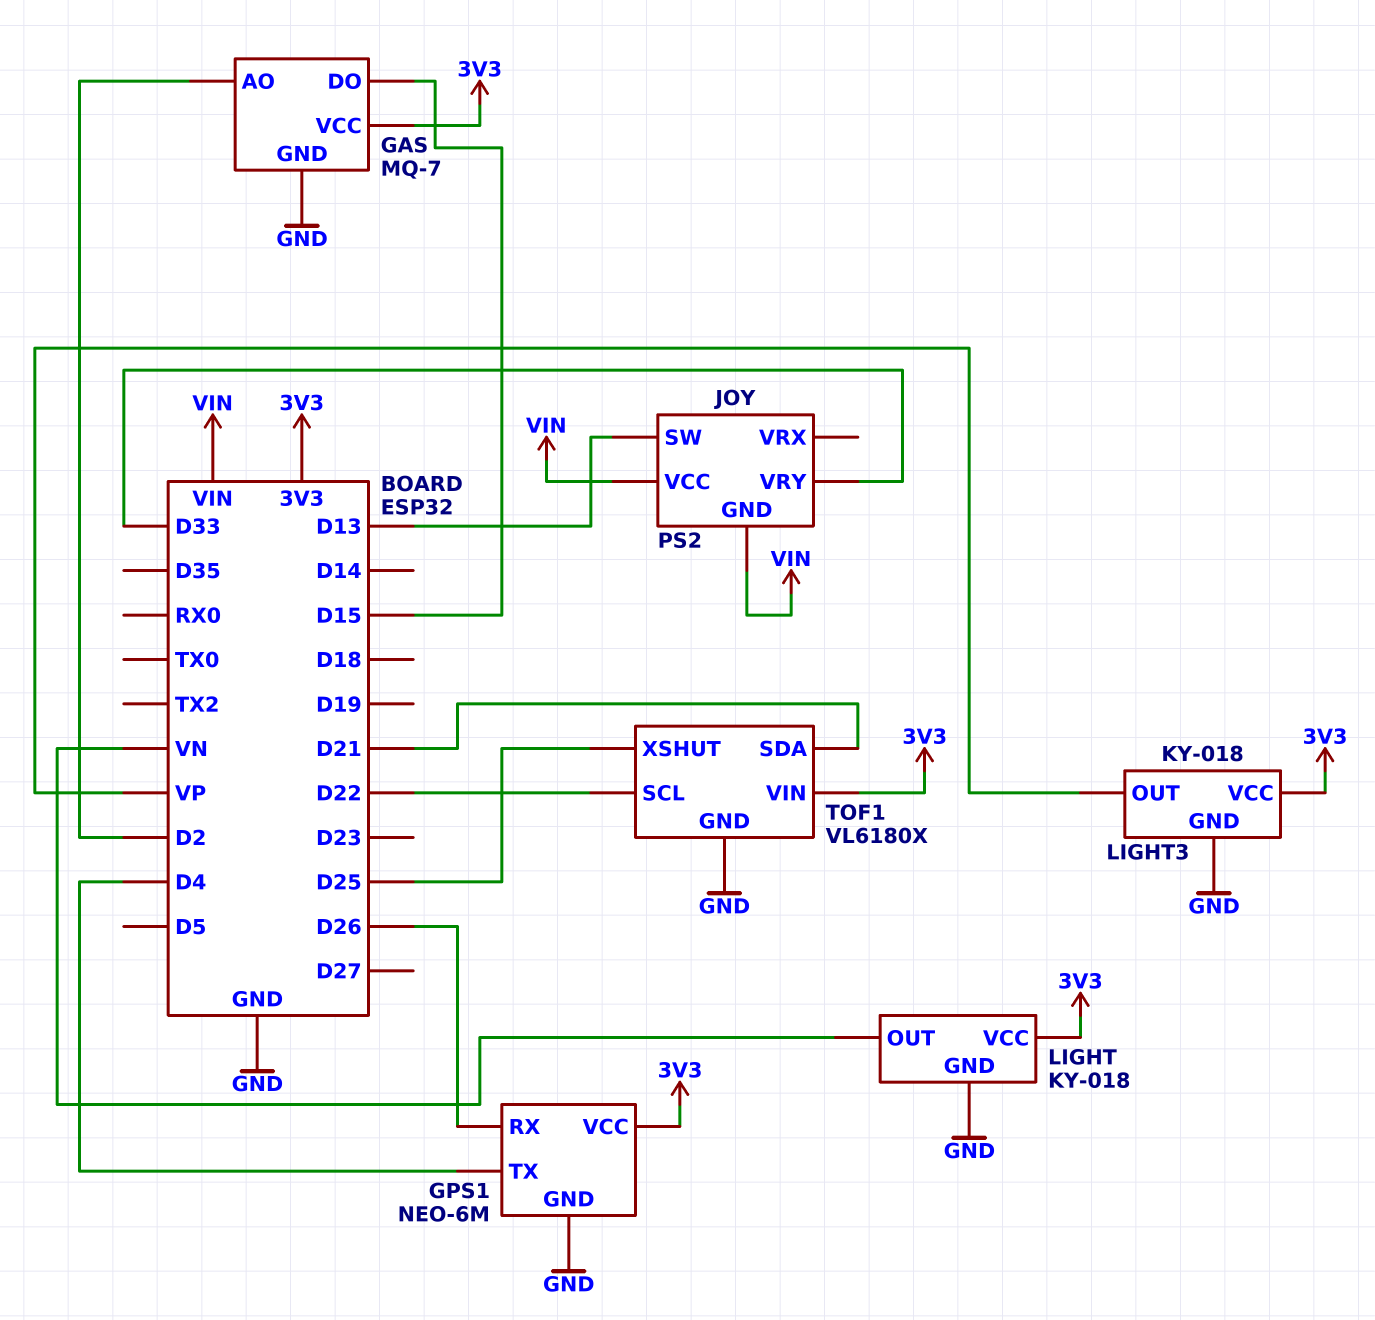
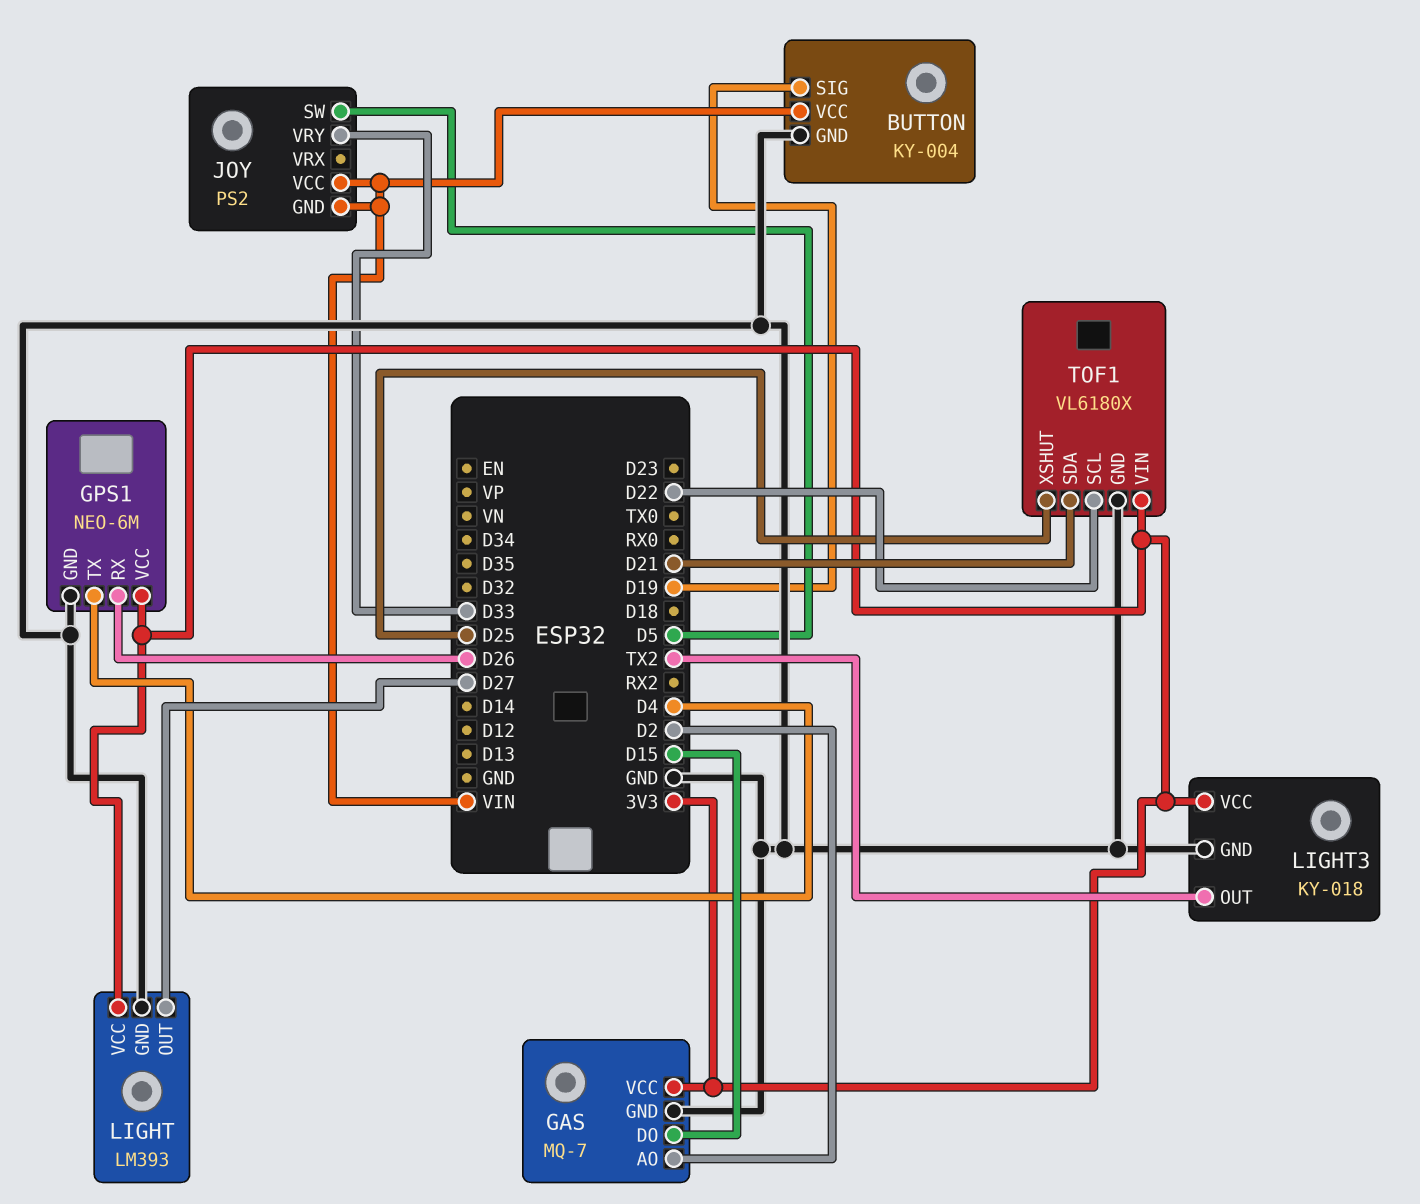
BUTTON: none -> KY-004
BUTTON pin GND: none -> GND
BUTTON pin SIG: none -> D19
BUTTON pin VCC: none -> VIN
JOY pin SW: D13 -> D5
LIGHT: KY-018 -> LM393
LIGHT pin OUT: VN -> D27
LIGHT3 pin OUT: VP -> TX2

